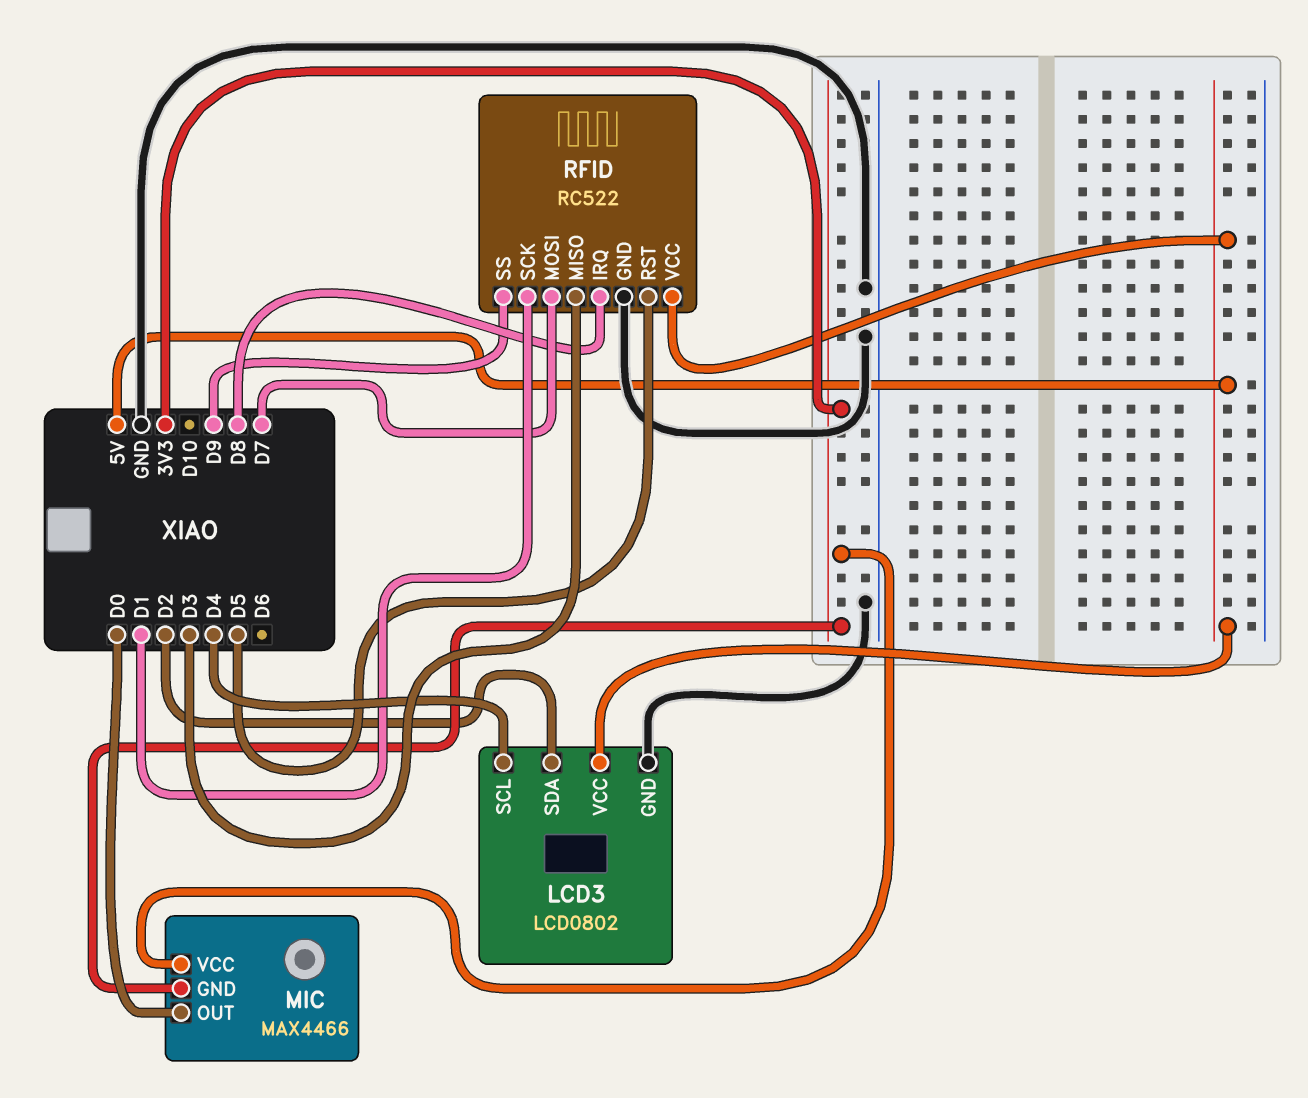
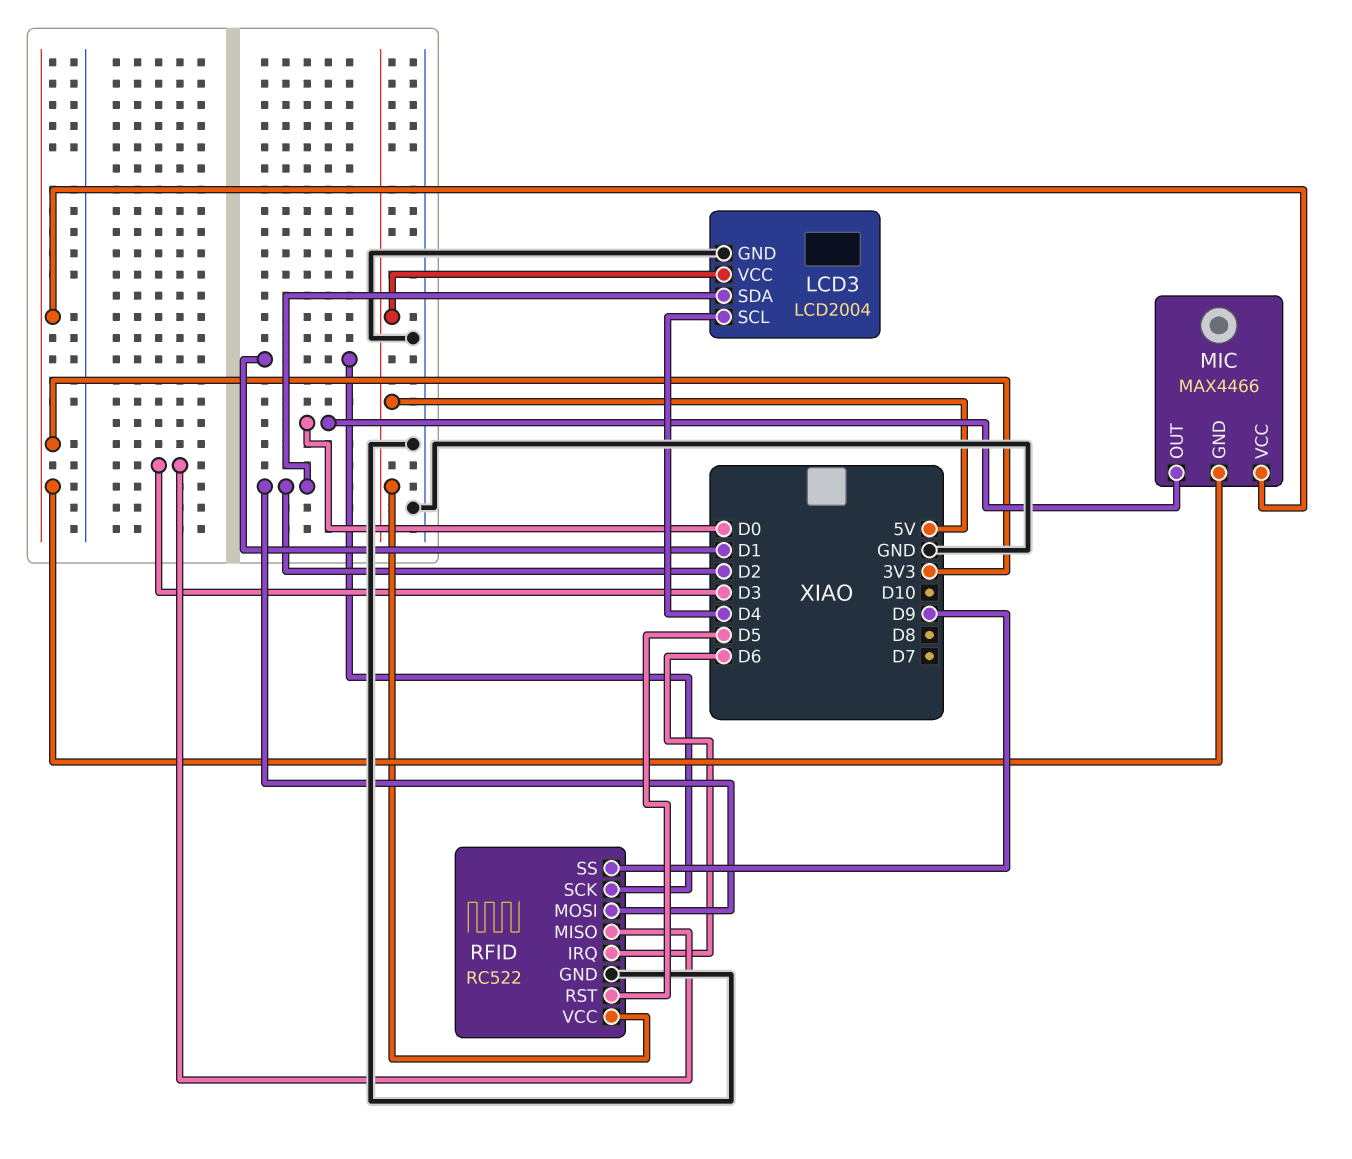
LCD3: LCD0802 -> LCD2004
RFID pin IRQ: D8 -> D6
RFID pin MOSI: D7 -> D2

